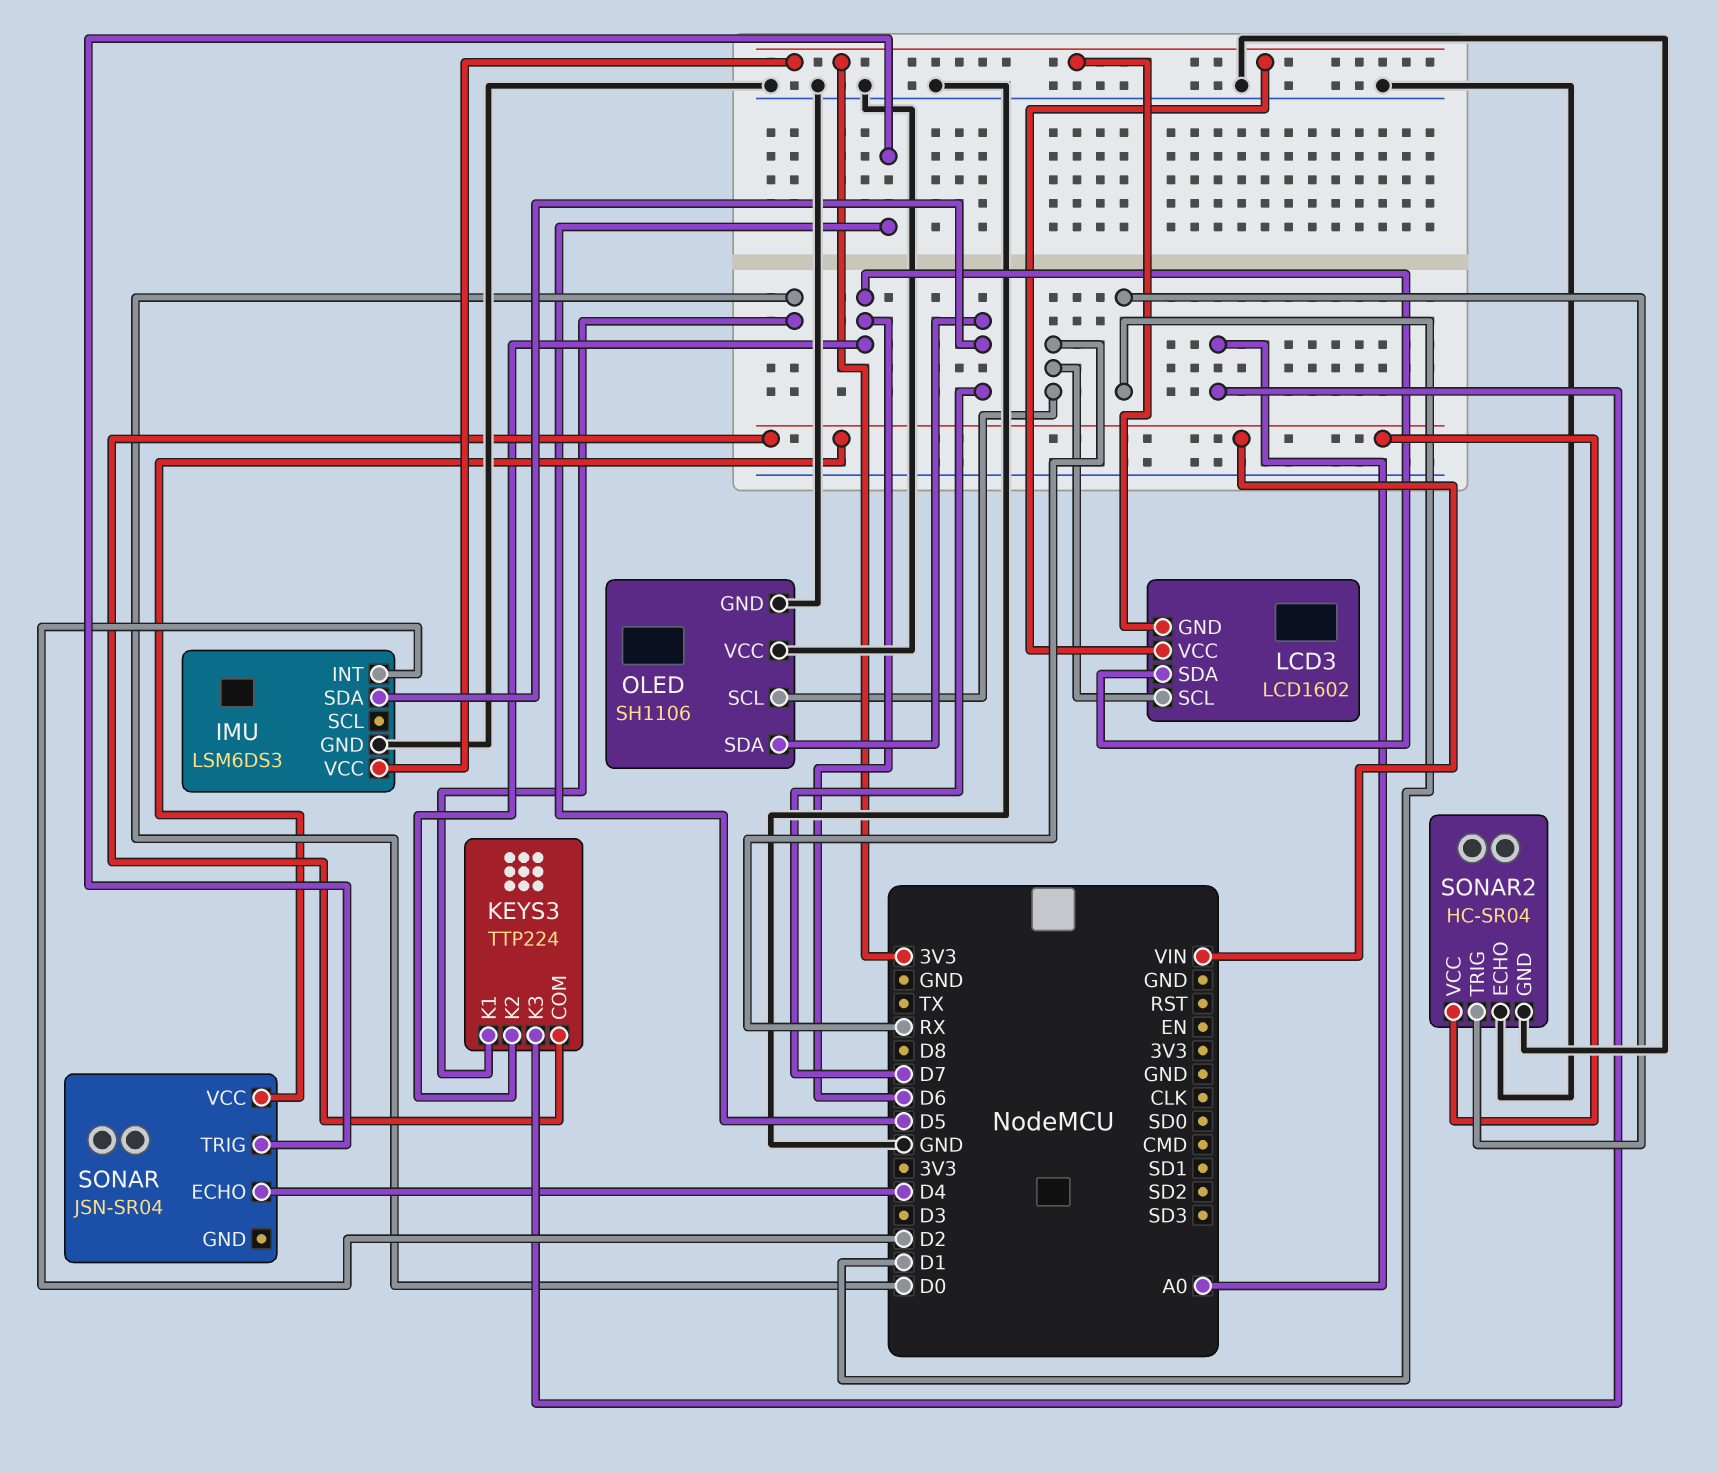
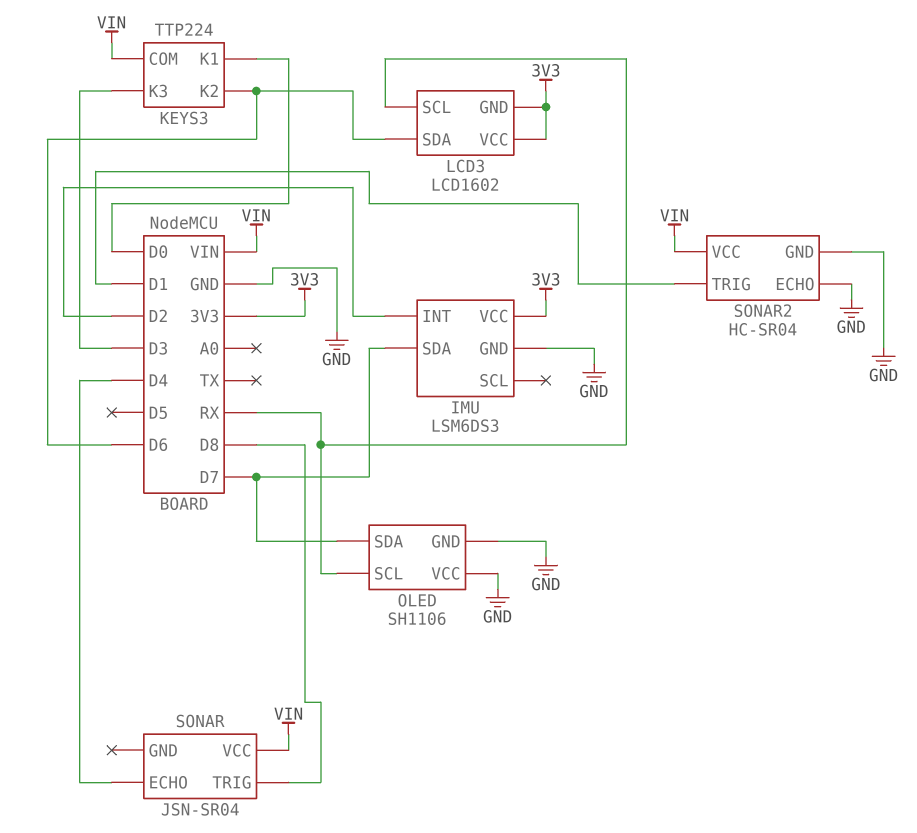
KEYS3 pin K3: A0 -> D3
SONAR pin TRIG: D5 -> D8

